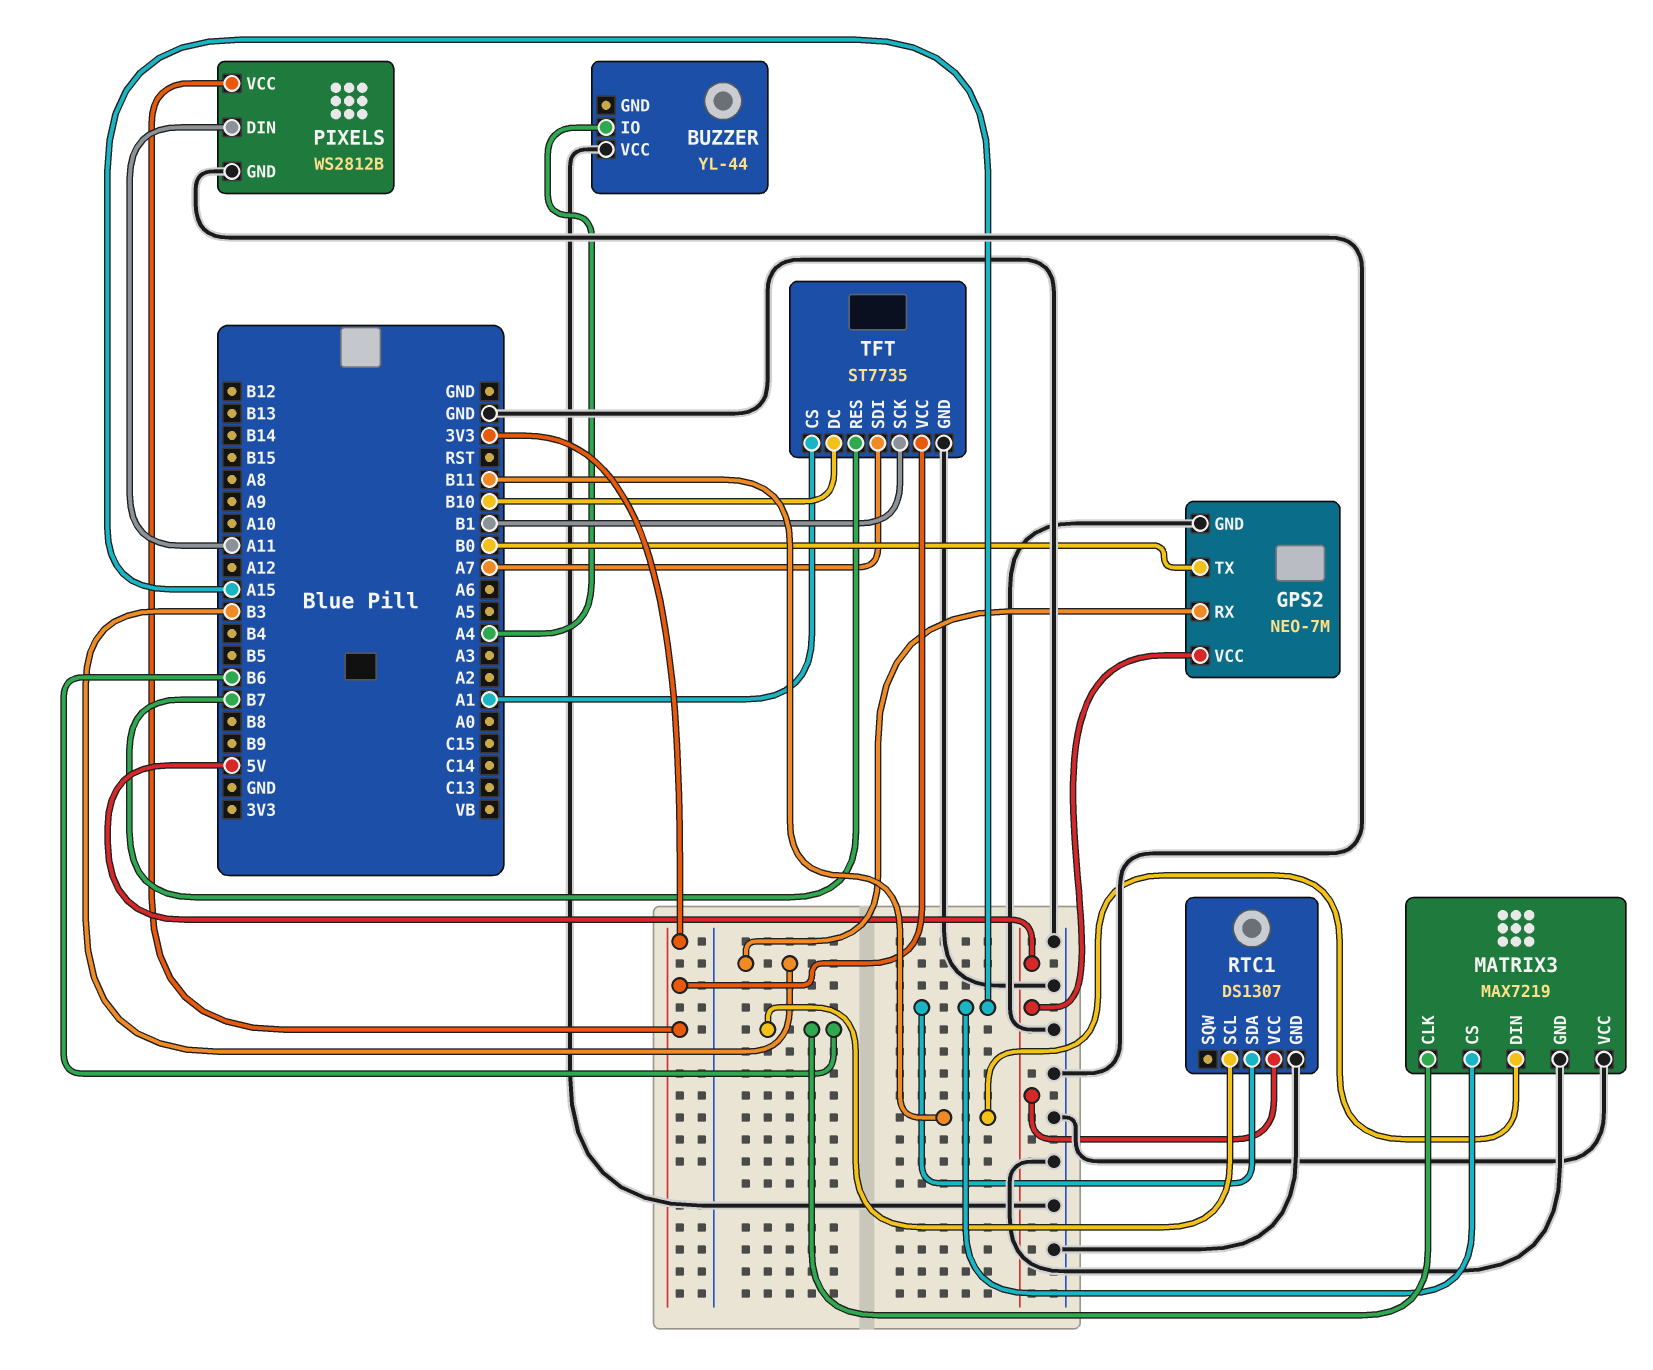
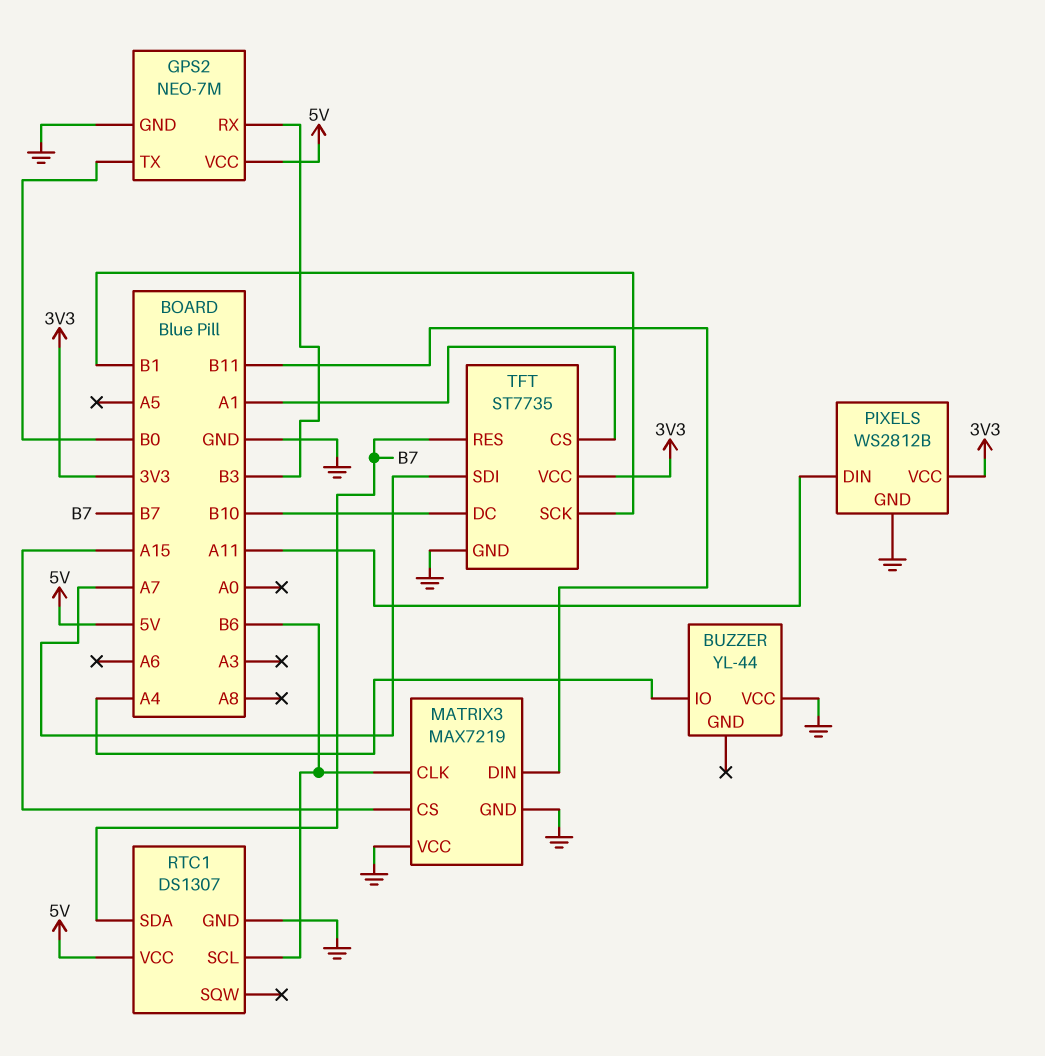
RTC1 pin SDA: A15 -> B7

